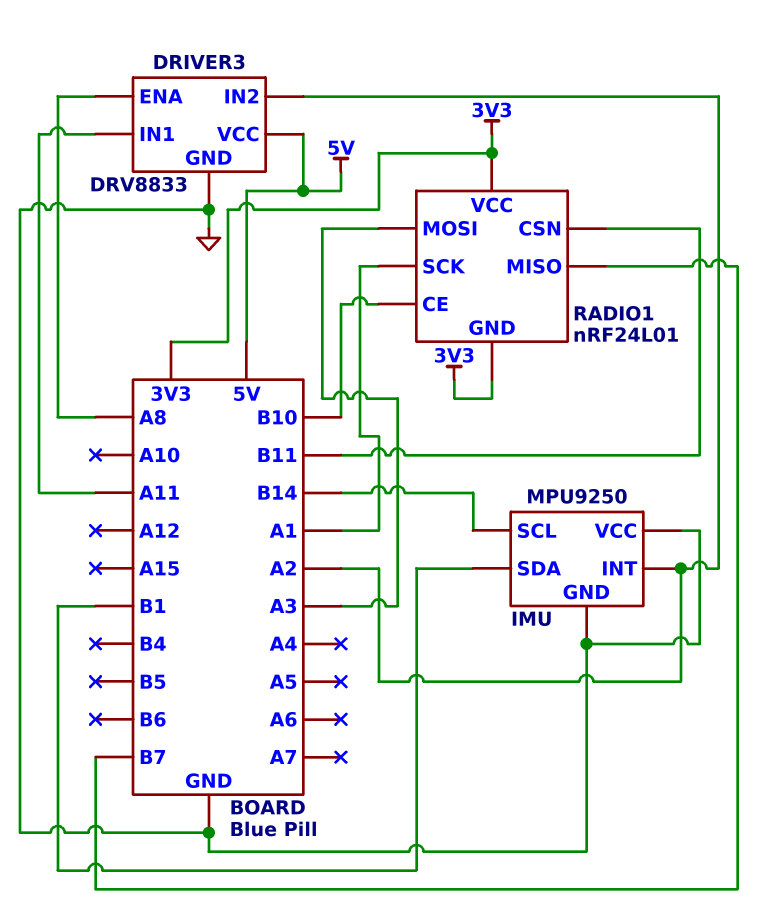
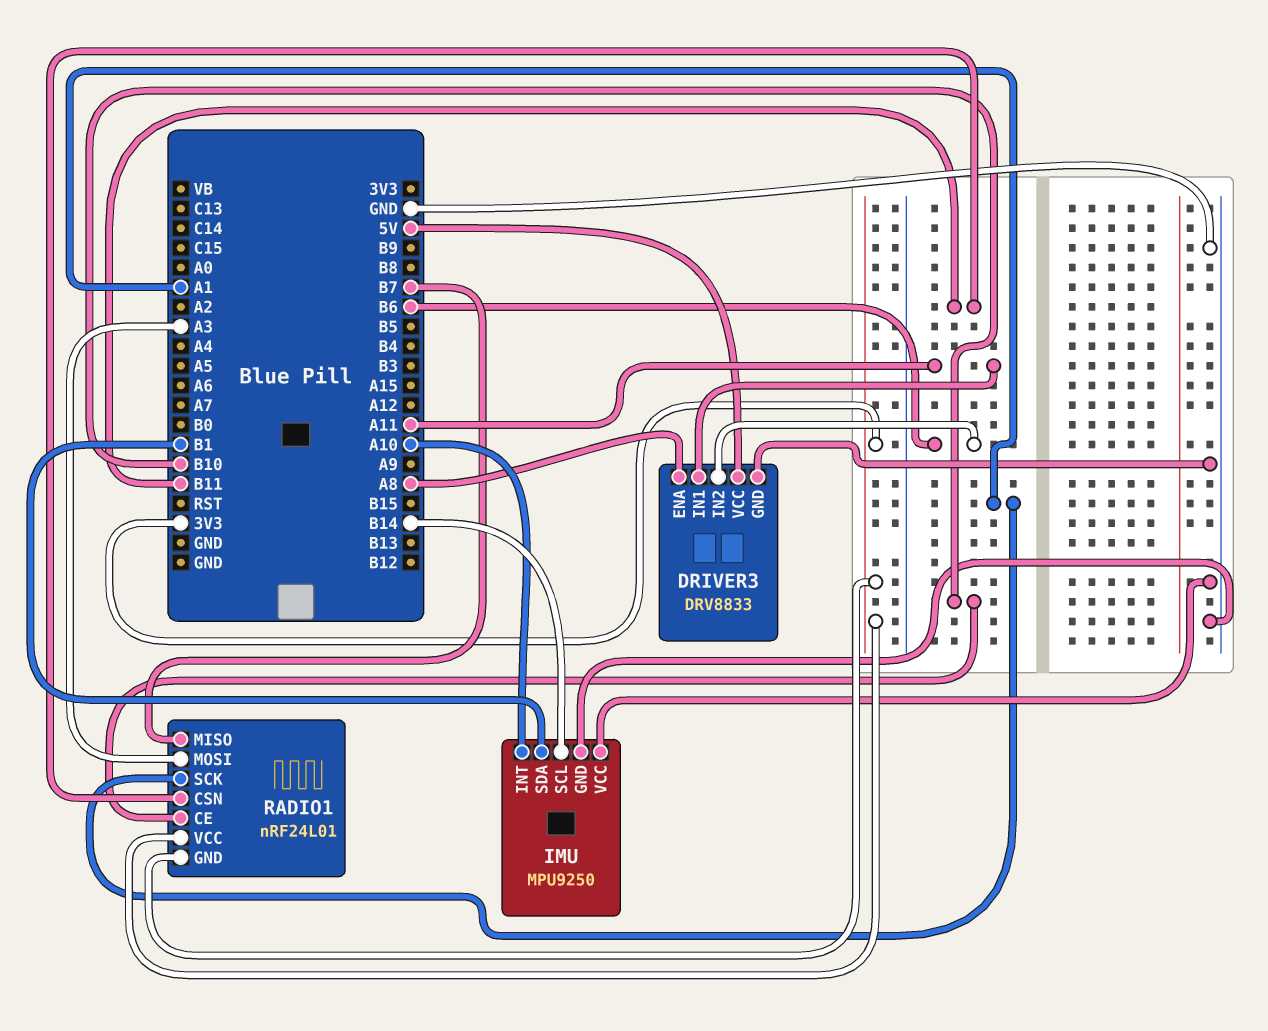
DRIVER3 pin IN2: A2 -> B6
IMU pin INT: A2 -> A10

